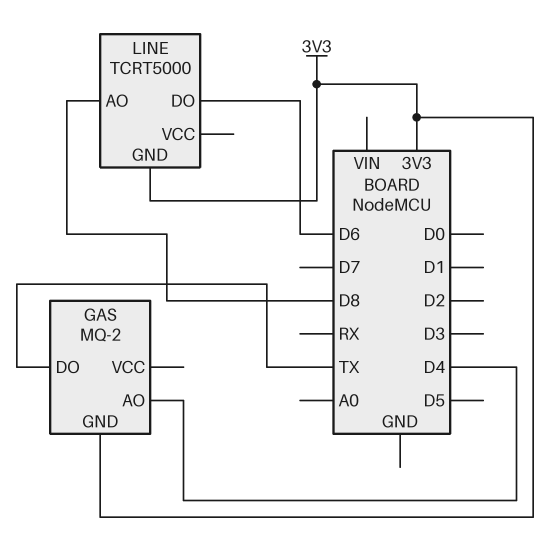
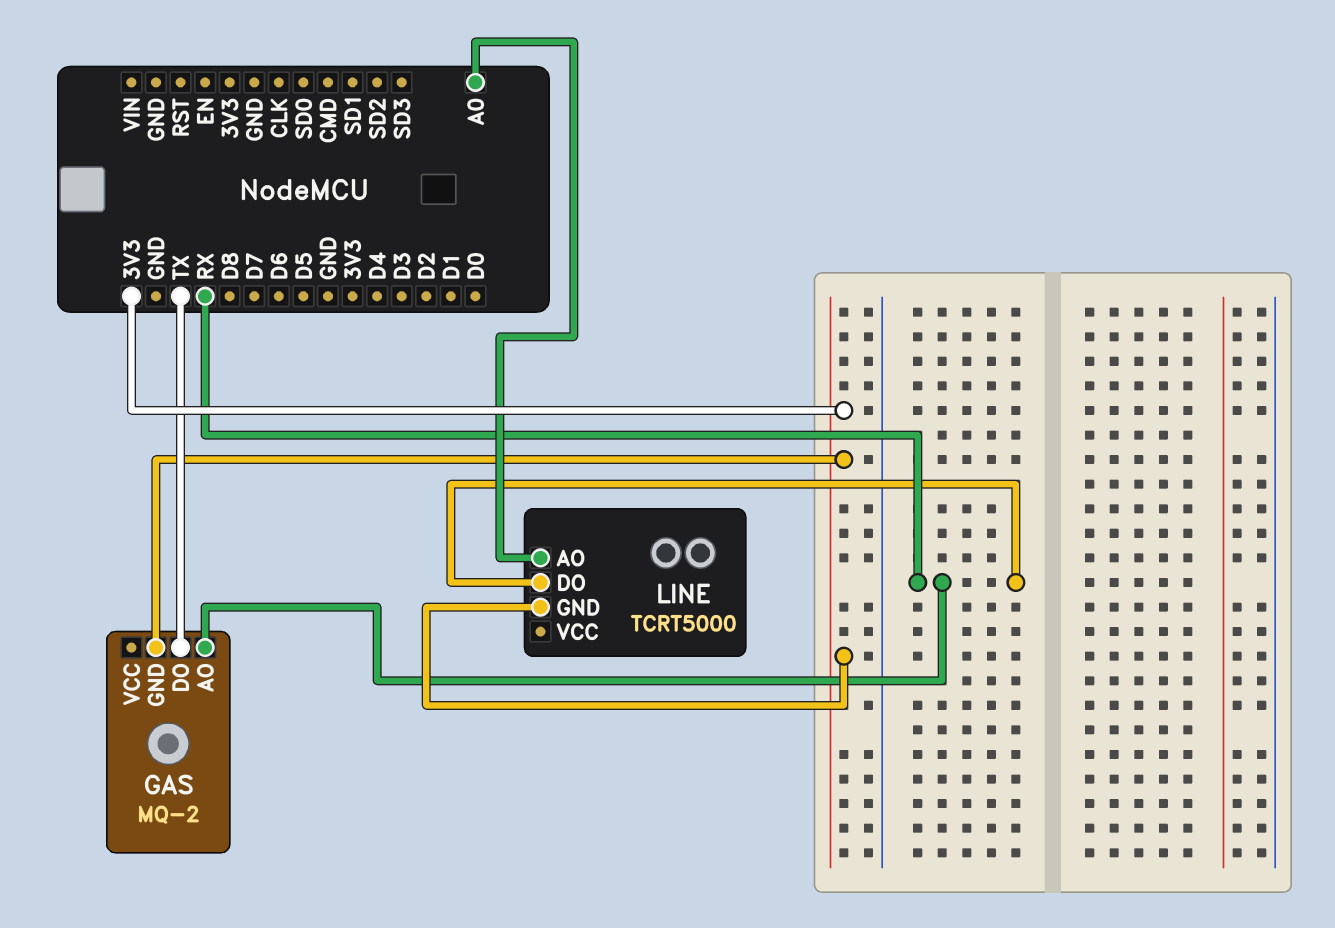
GAS pin AO: D4 -> RX
LINE pin AO: D8 -> A0
LINE pin DO: D6 -> RX

